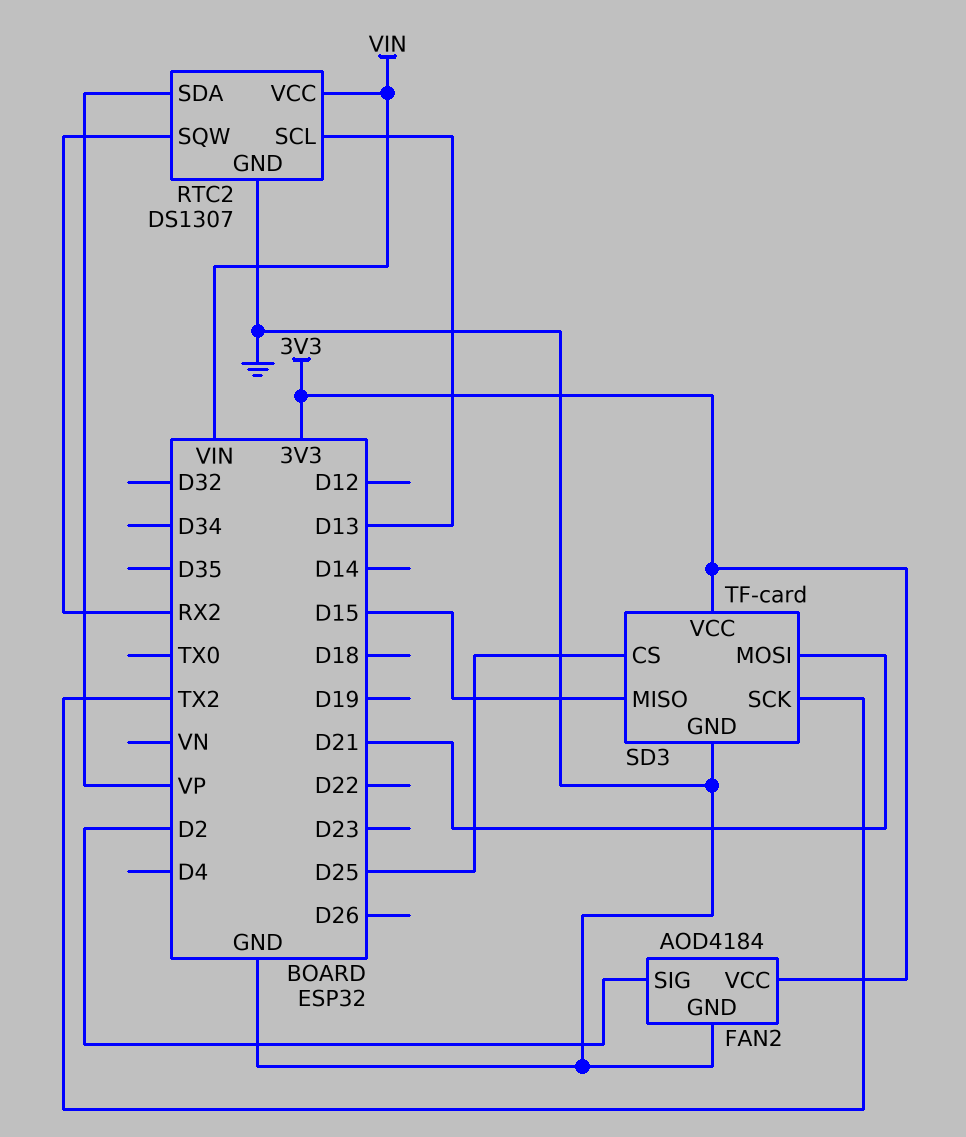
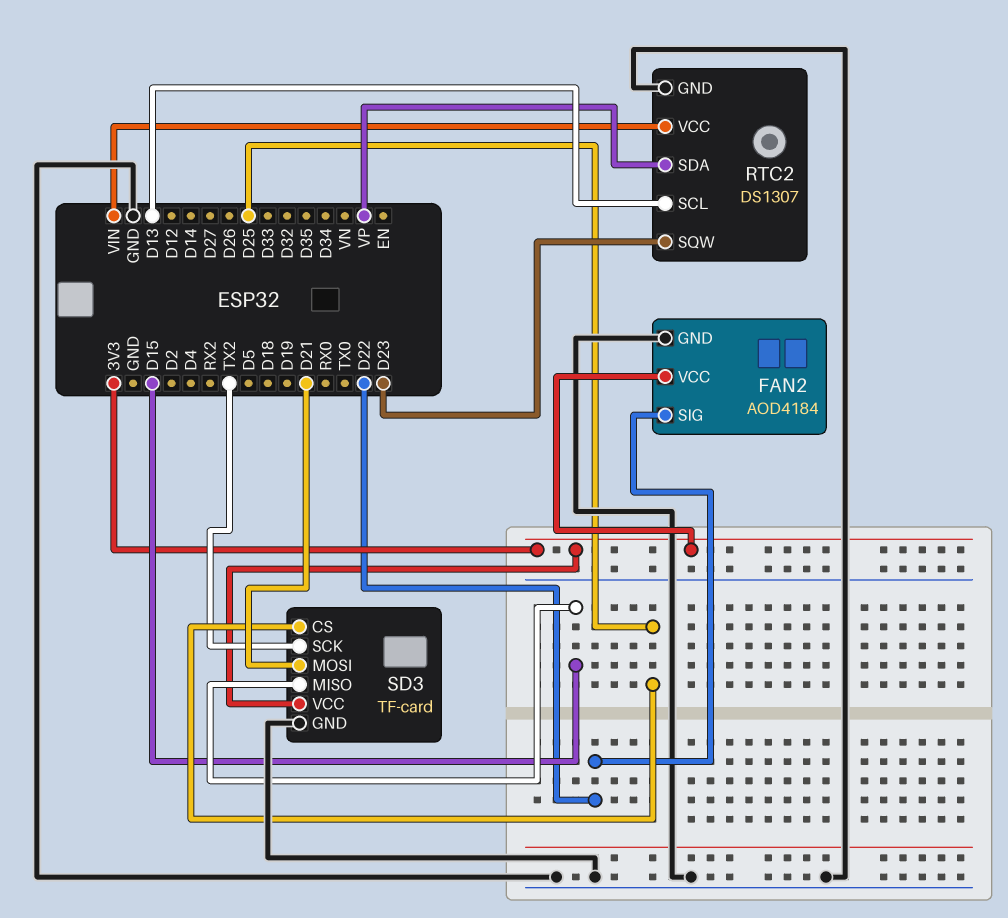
FAN2 pin SIG: D2 -> D22
RTC2 pin SQW: RX2 -> D23

